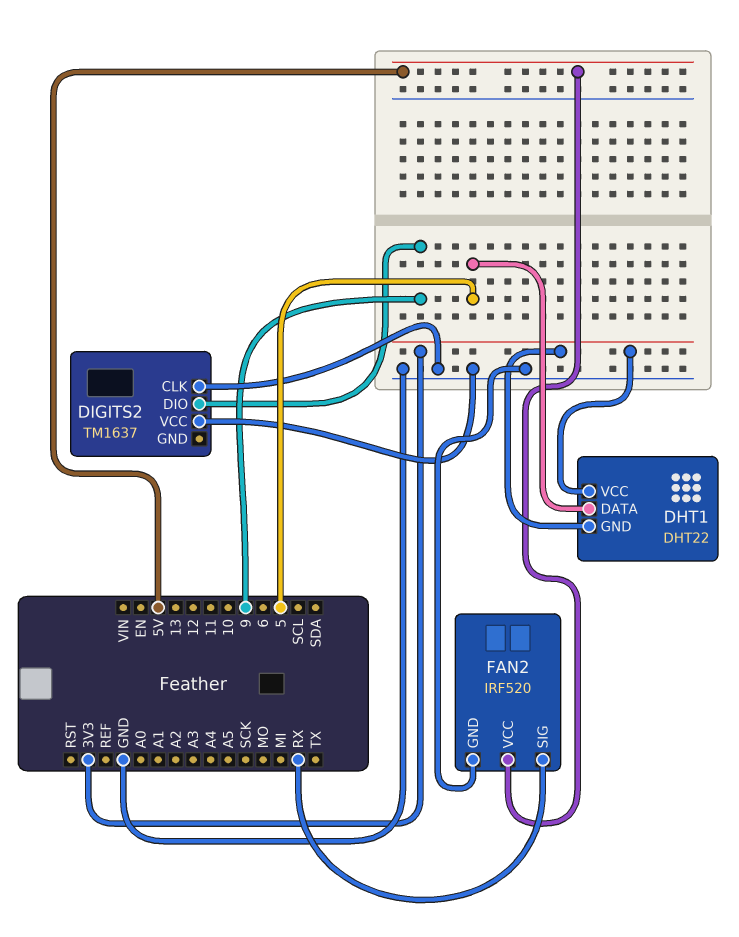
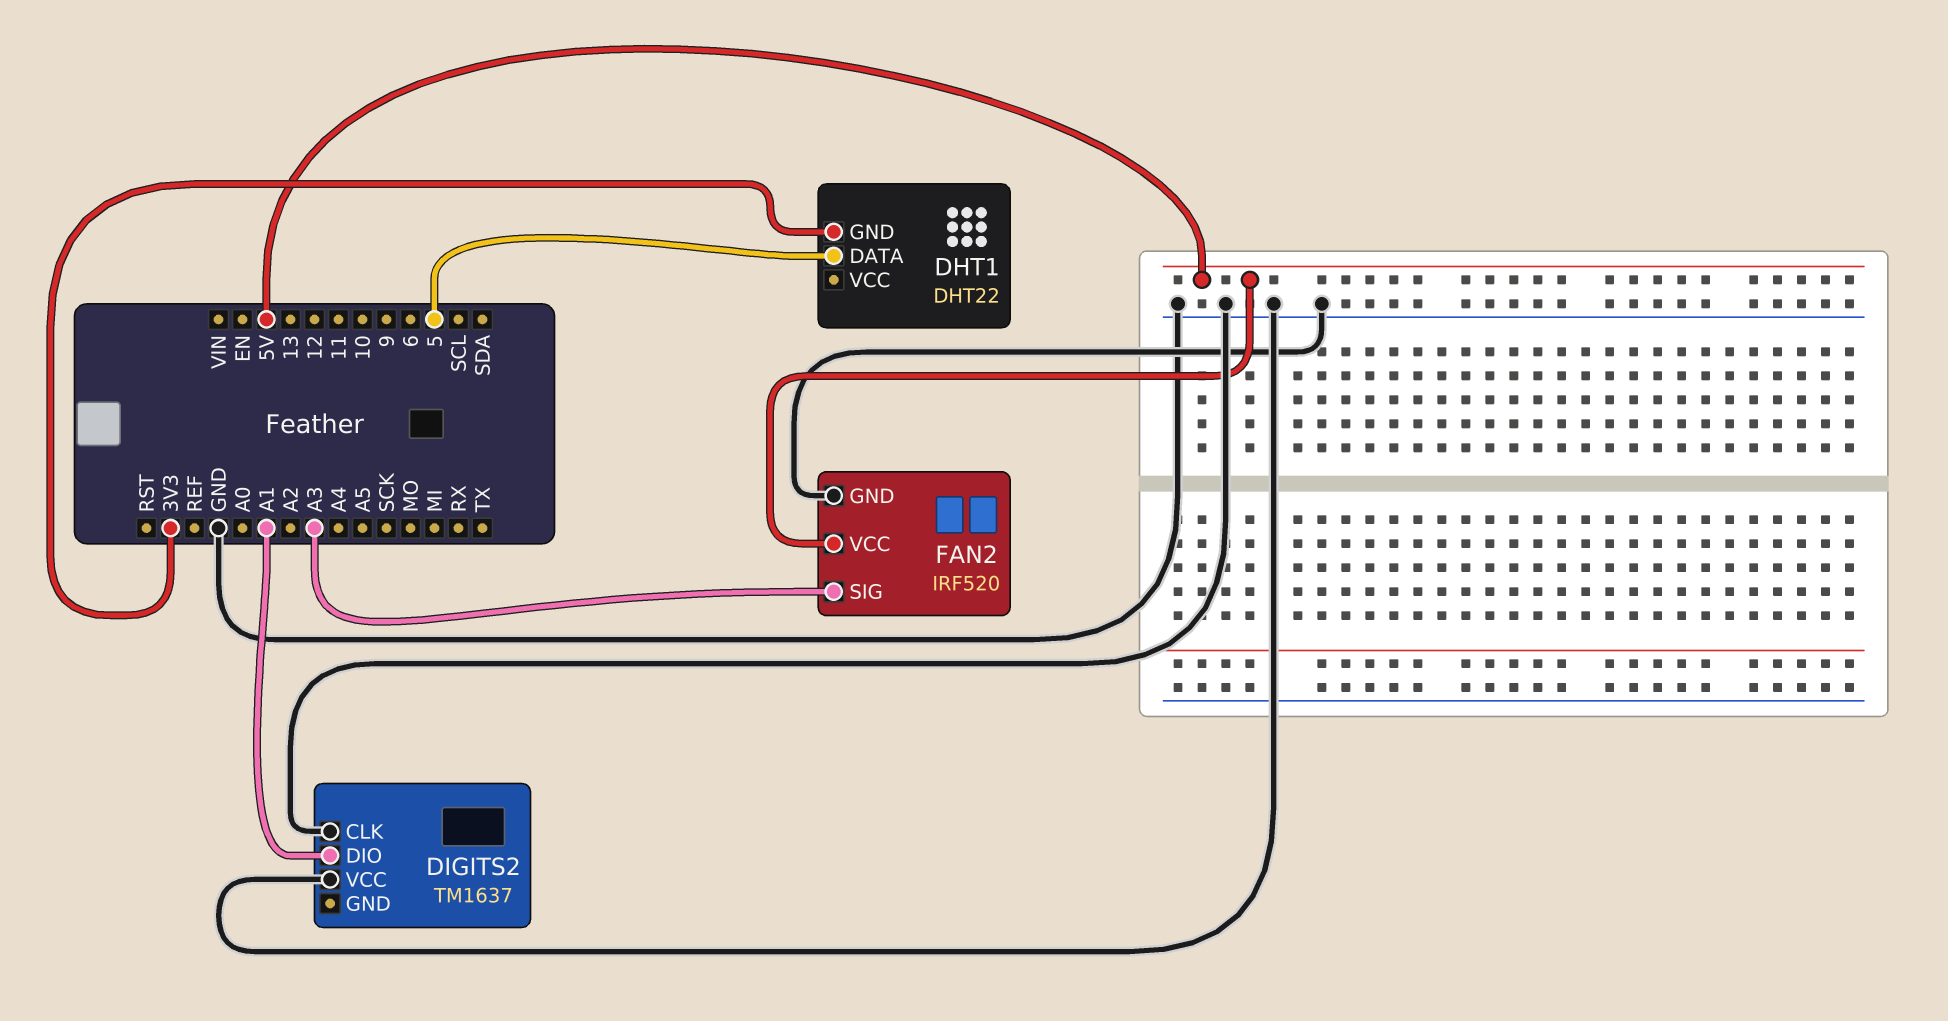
DHT1 pin VCC: 3V3 -> none
DIGITS2 pin DIO: 9 -> A1
FAN2 pin SIG: RX -> A3

